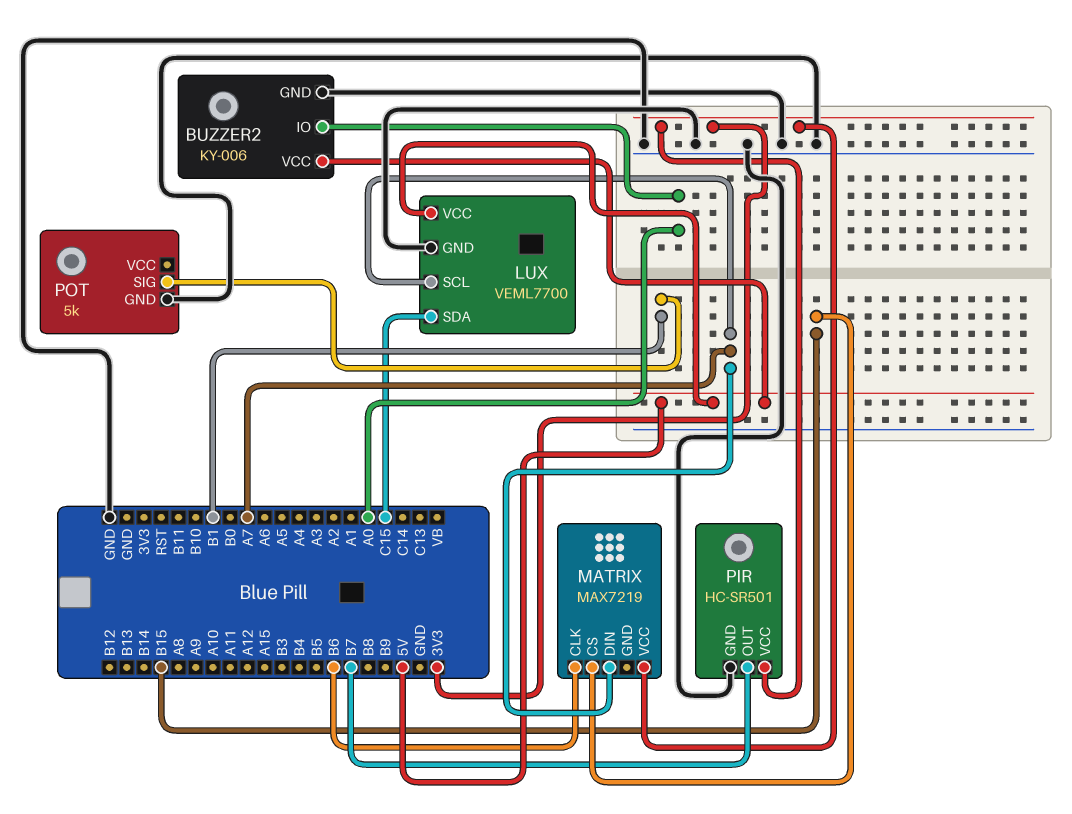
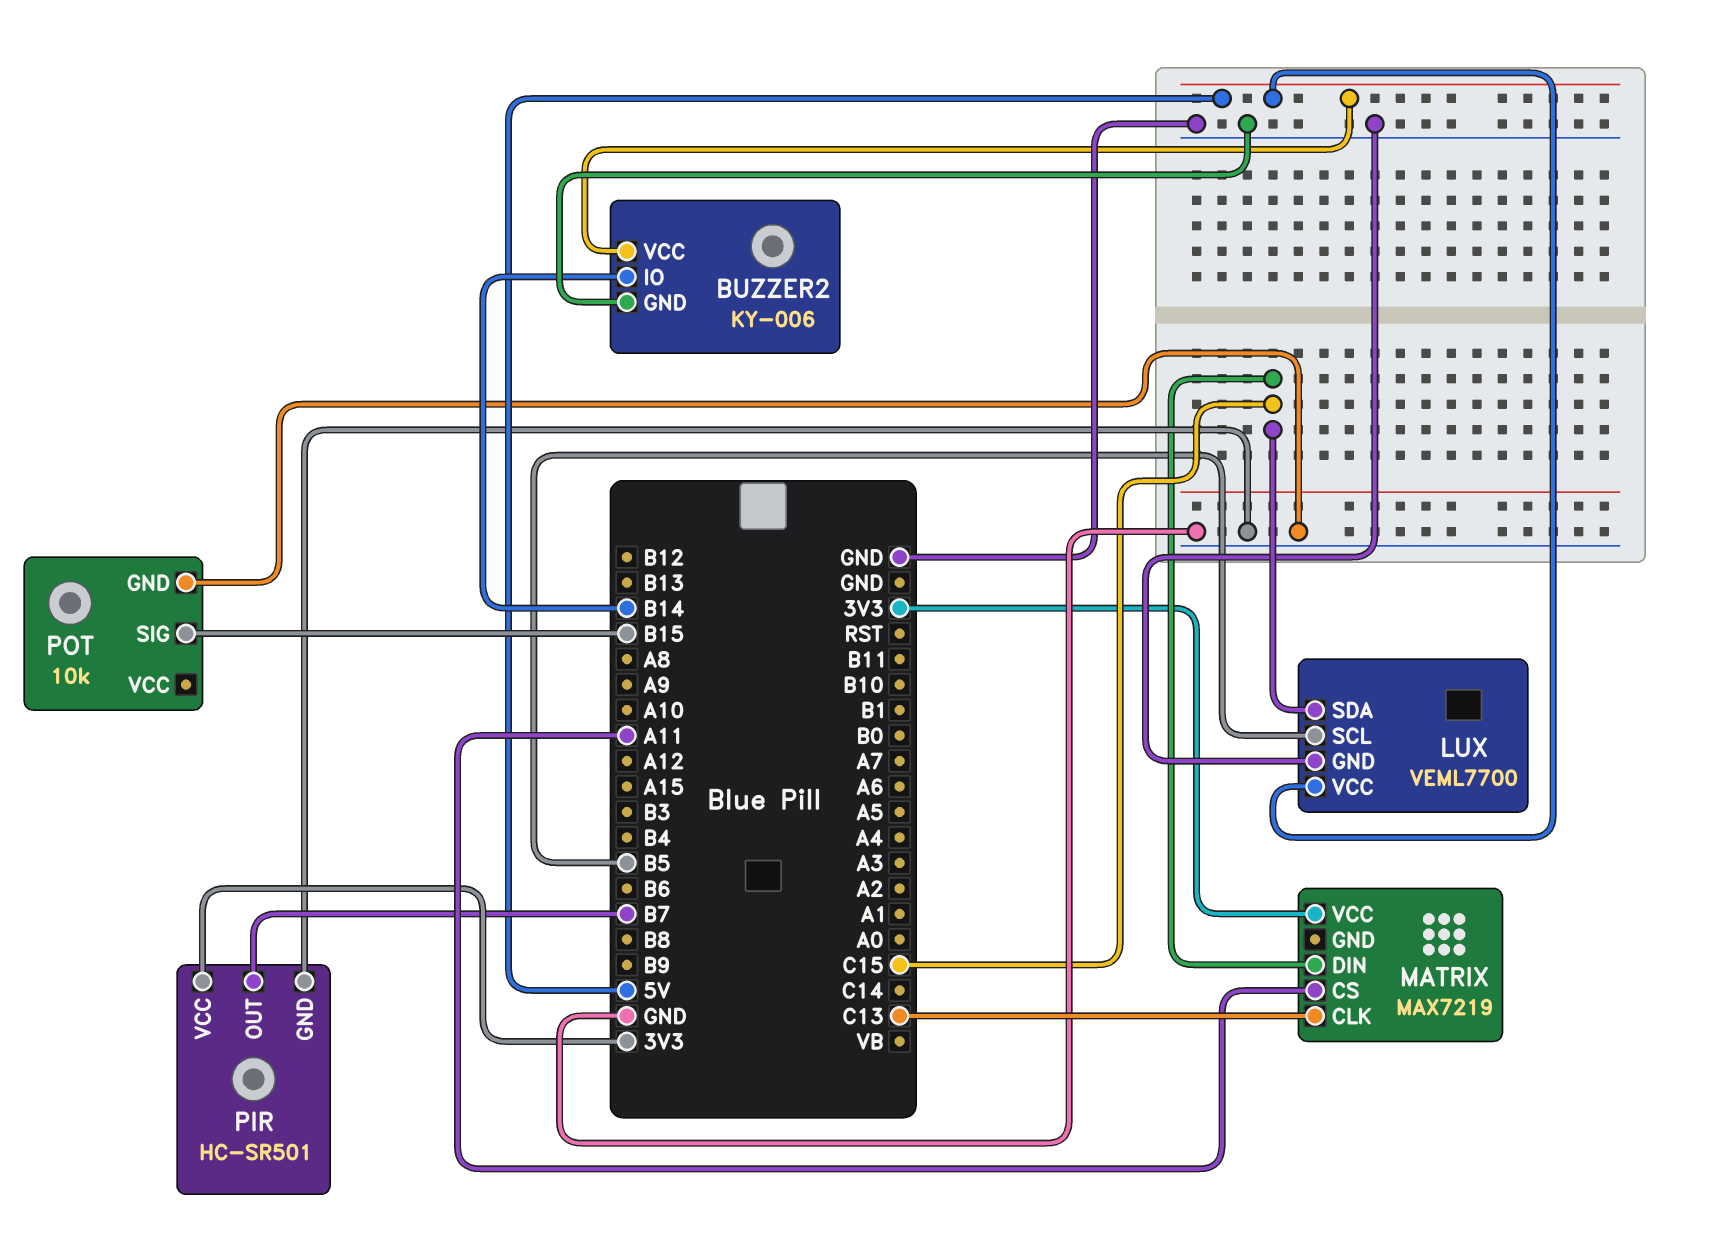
BUZZER2 pin IO: A0 -> B14
LUX pin SCL: A7 -> B5
MATRIX pin CLK: B6 -> C13
MATRIX pin CS: B15 -> A11
MATRIX pin DIN: A7 -> C15
POT: 5k -> 10k
POT pin SIG: B1 -> B15

